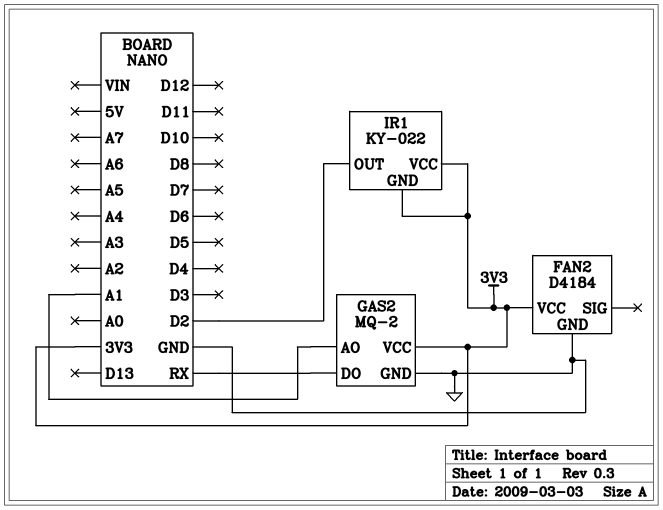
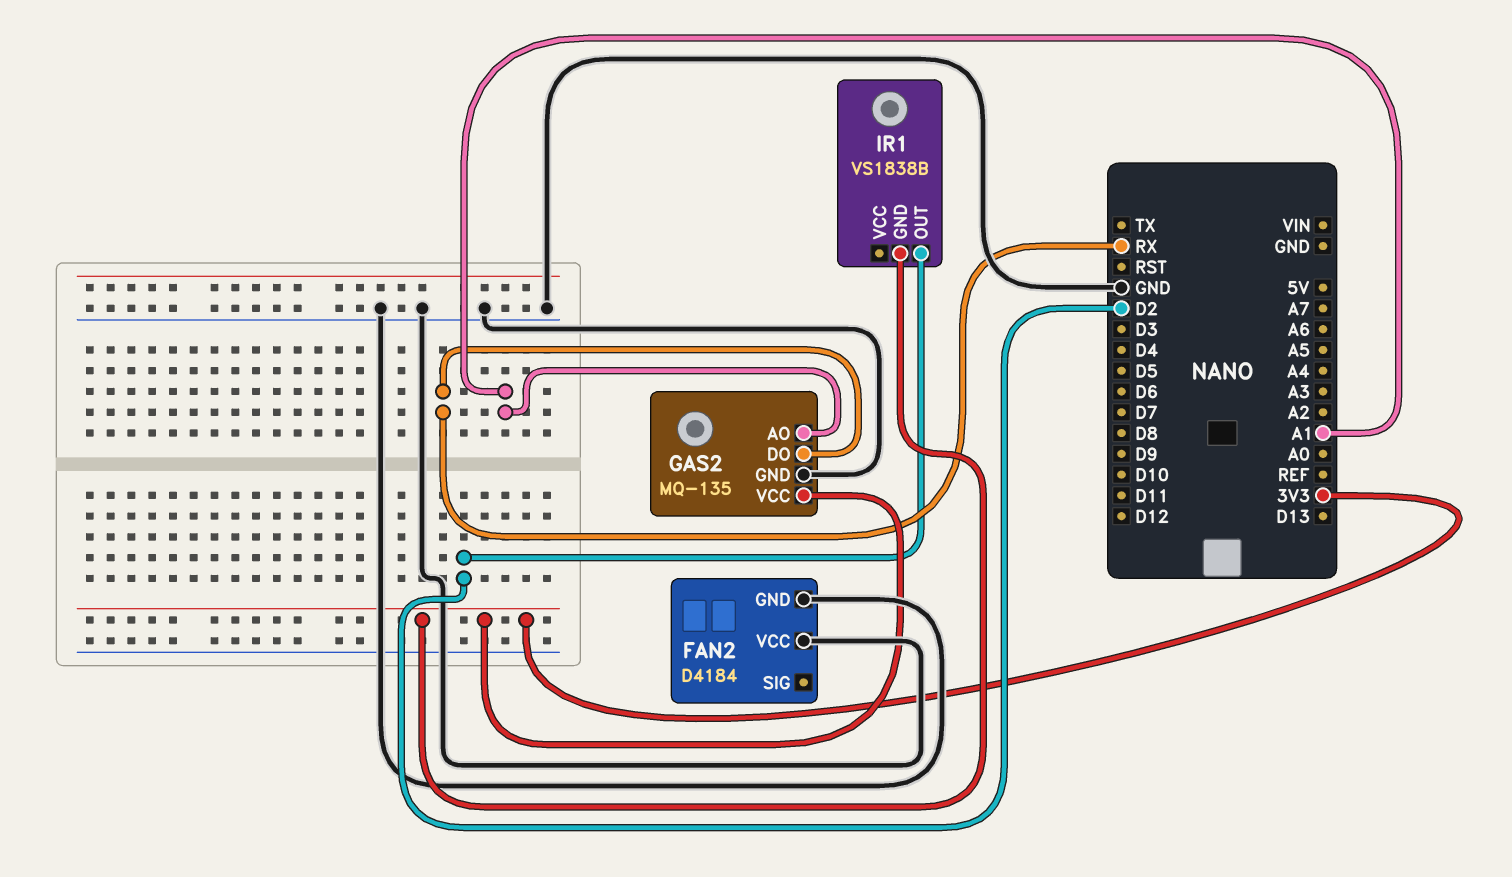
FAN2 pin VCC: 3V3 -> GND
GAS2: MQ-2 -> MQ-135
IR1: KY-022 -> VS1838B
IR1 pin VCC: 3V3 -> none

